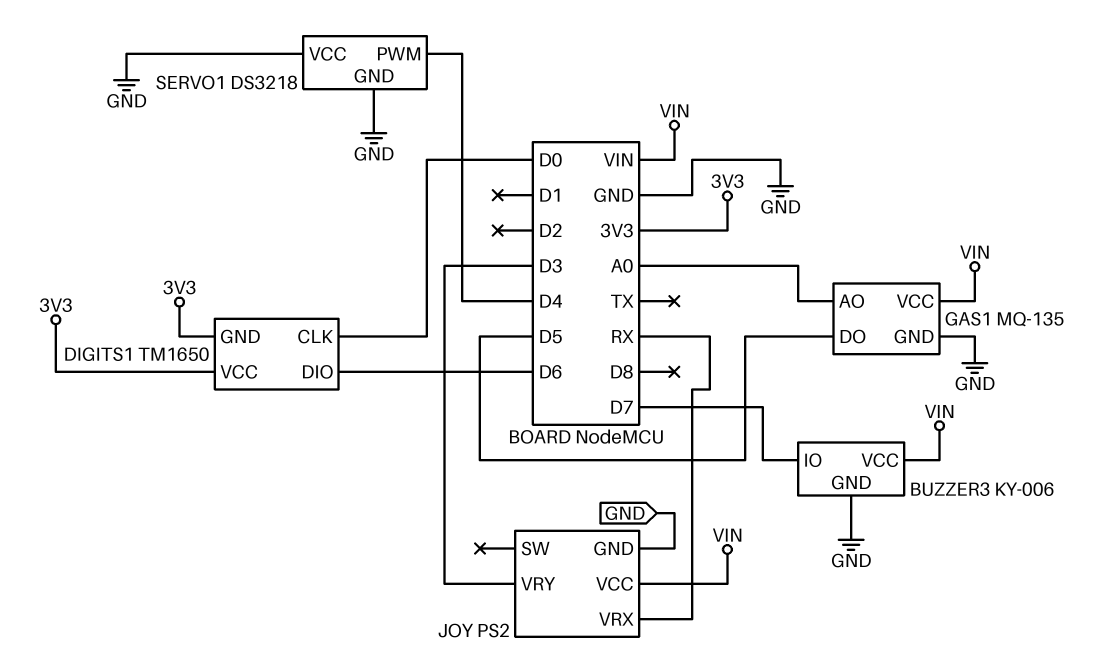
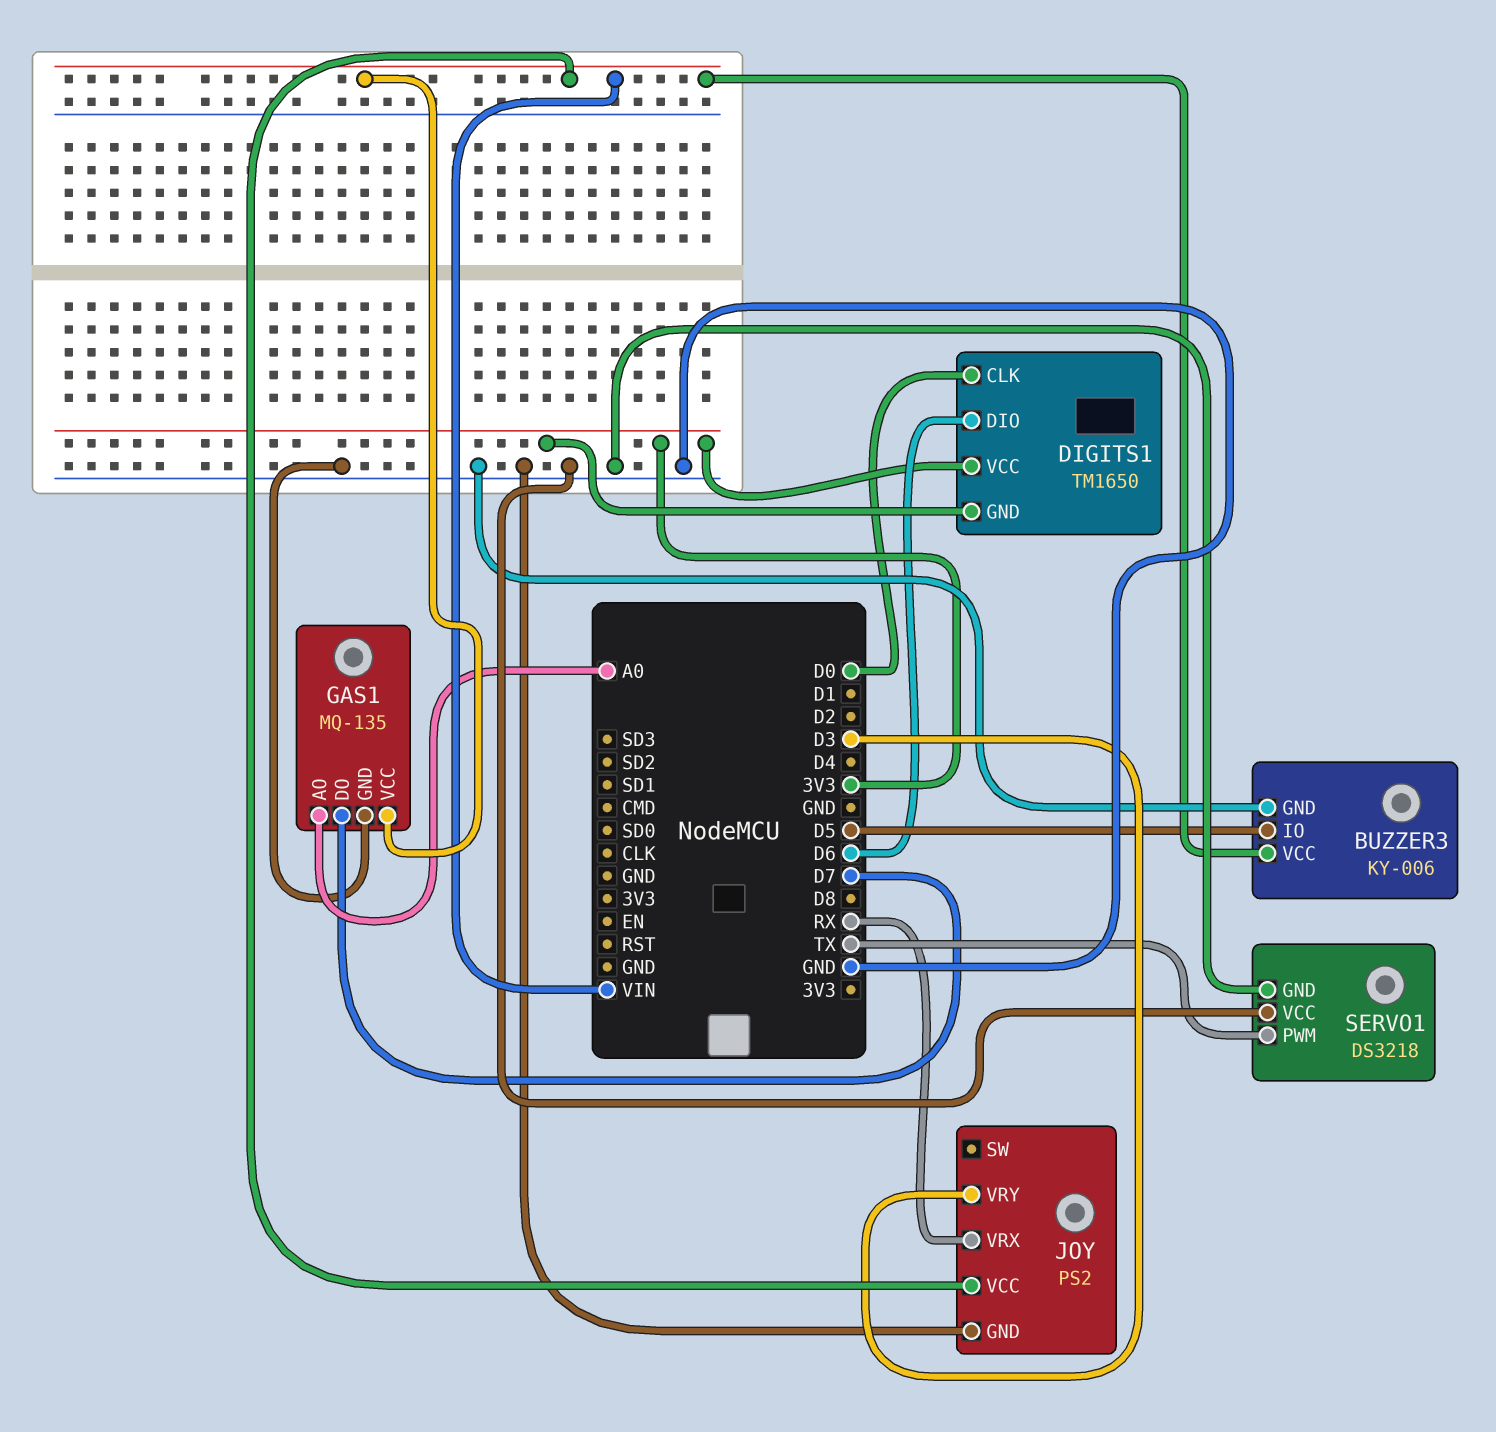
BUZZER3 pin IO: D7 -> D5
GAS1 pin DO: D5 -> D7
SERVO1 pin PWM: D4 -> TX

